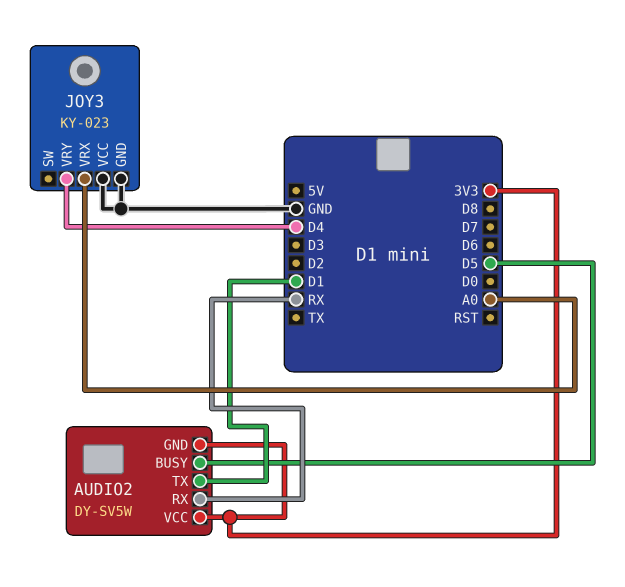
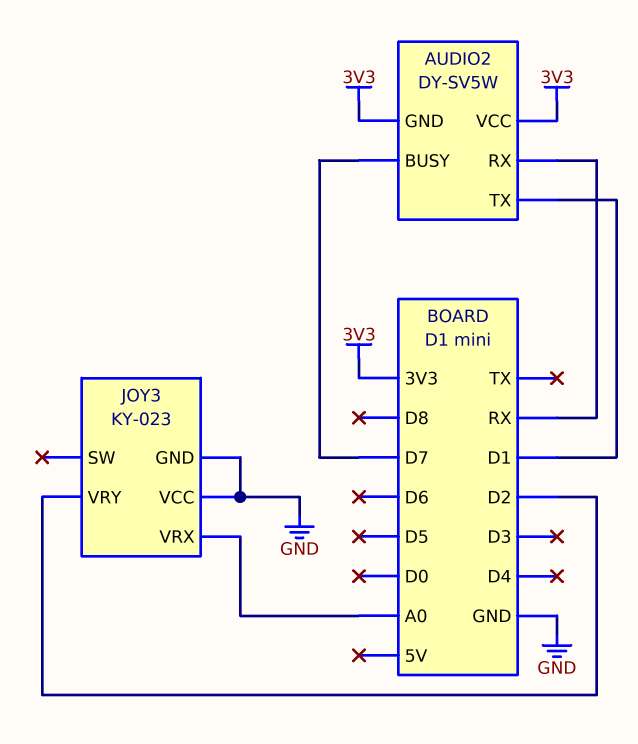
AUDIO2 pin BUSY: D5 -> D7
JOY3 pin VRY: D4 -> D2

